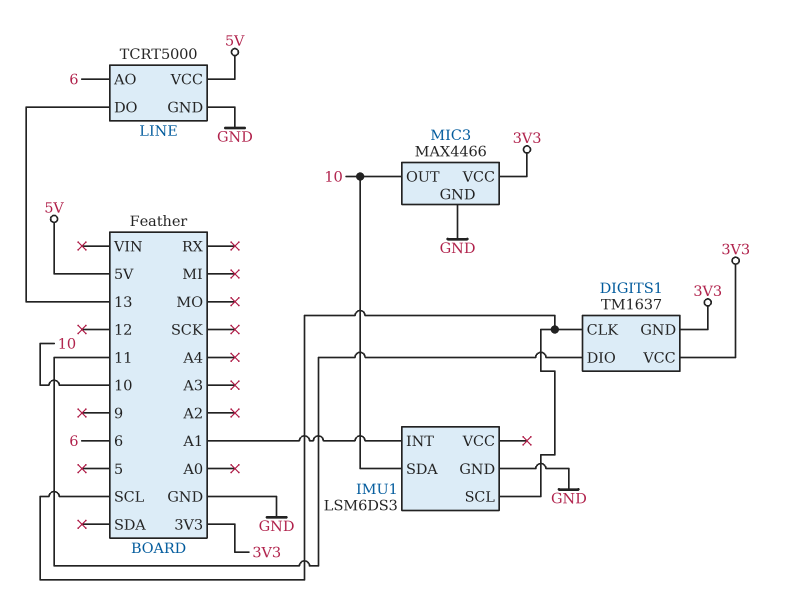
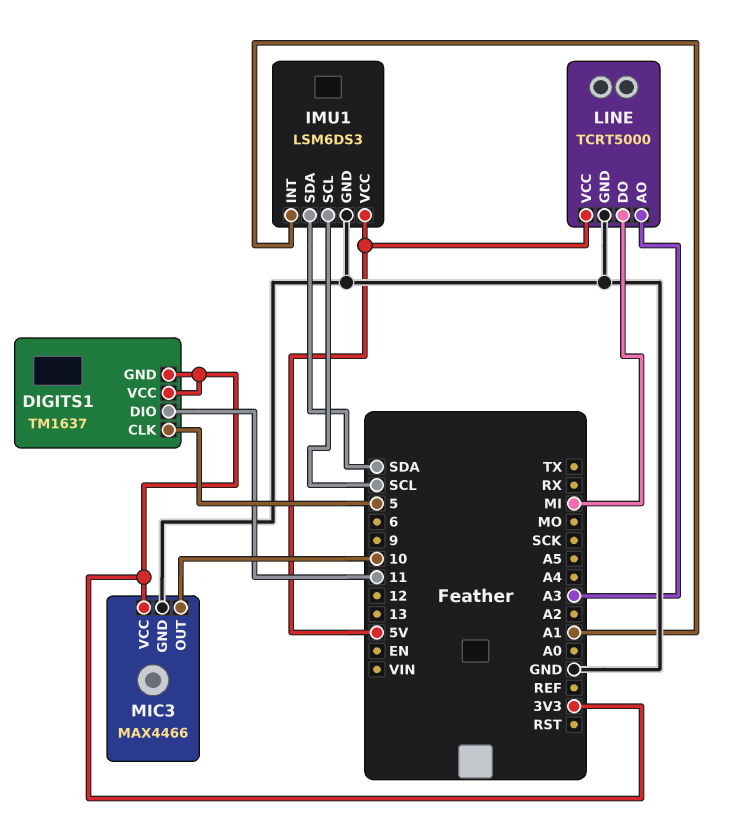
DIGITS1 pin CLK: SCL -> 5
IMU1 pin SDA: 10 -> SDA
IMU1 pin VCC: none -> 5V
LINE pin AO: 6 -> A3
LINE pin DO: 13 -> MI

